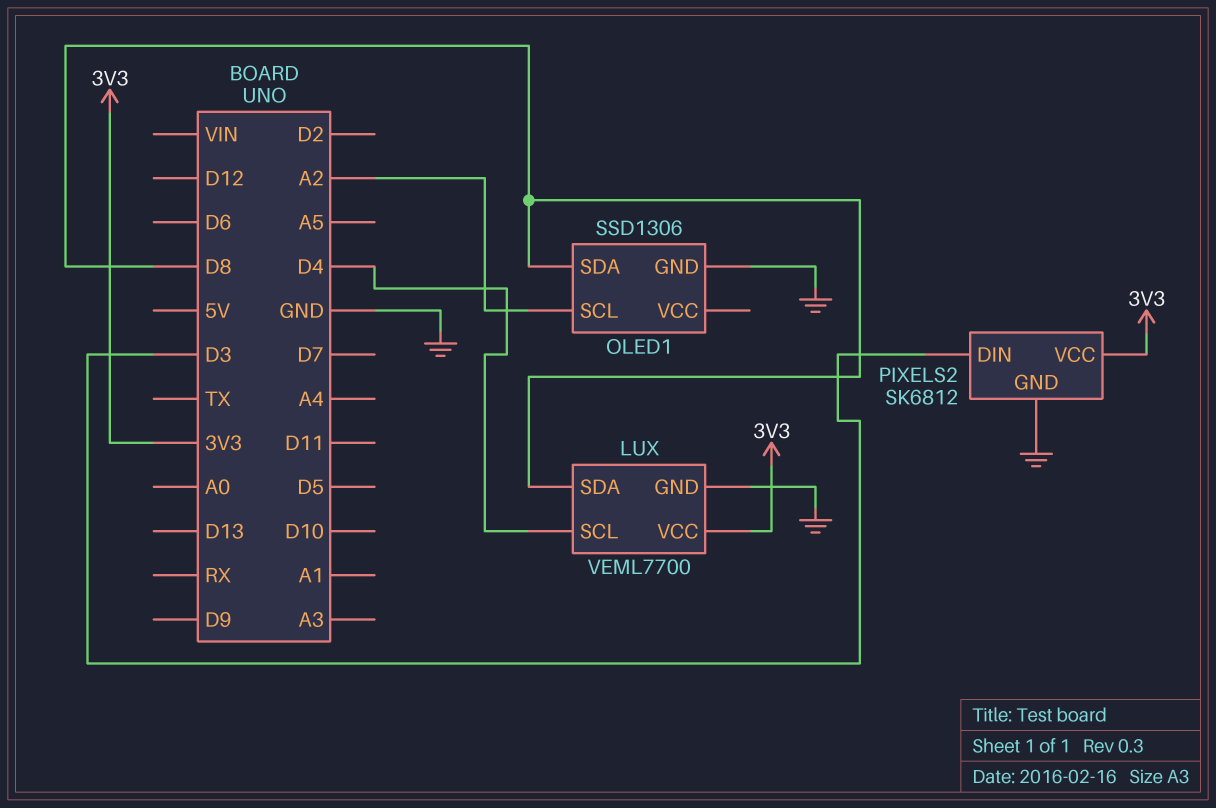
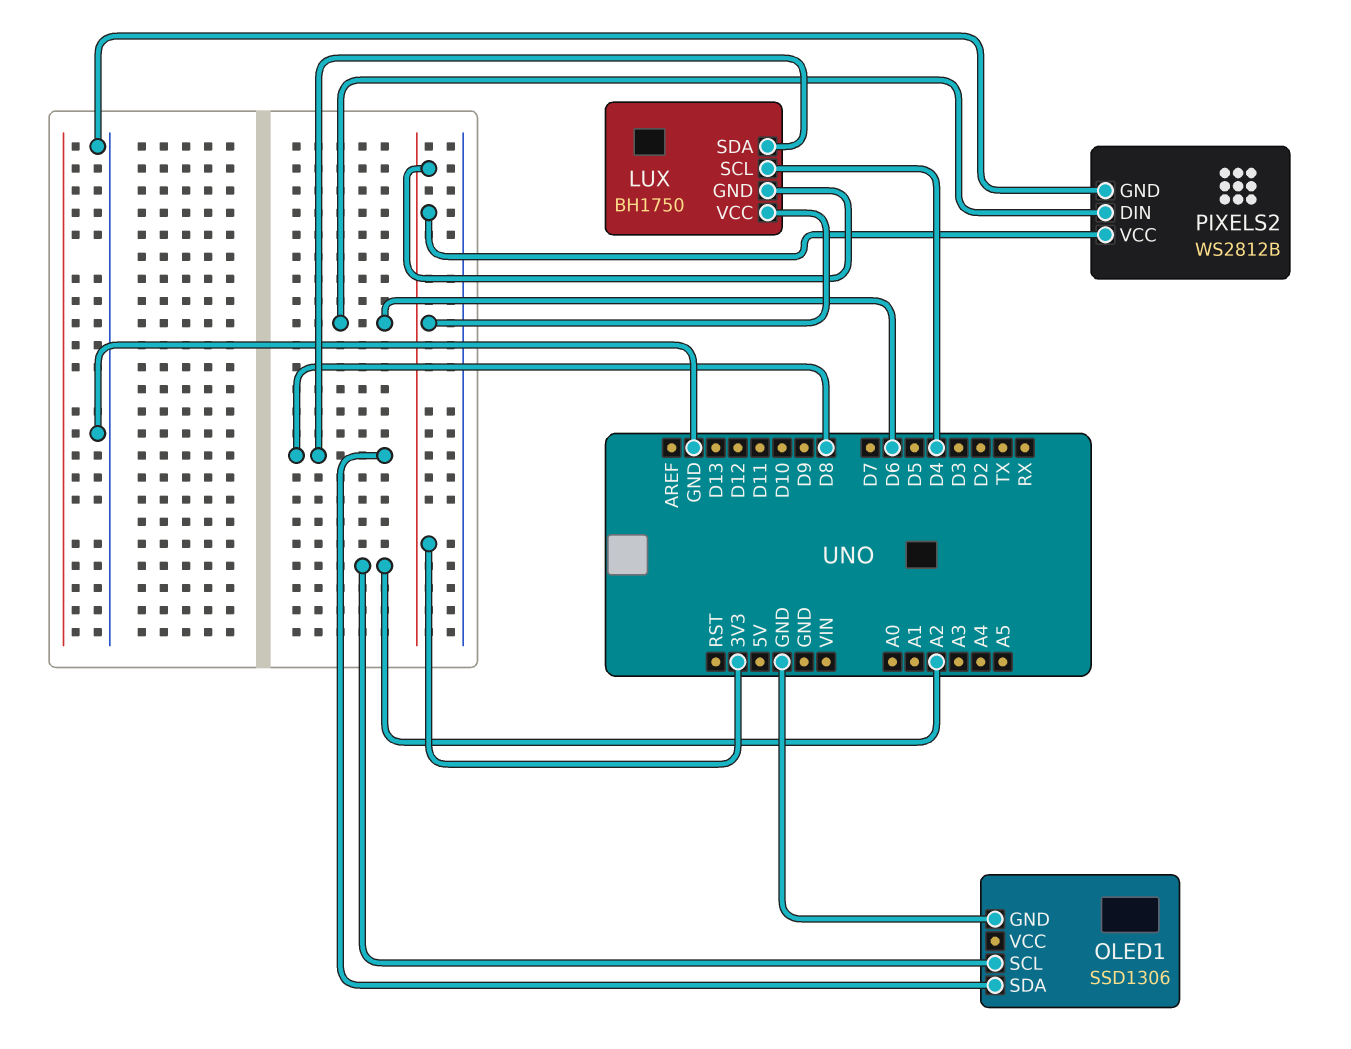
LUX: VEML7700 -> BH1750
LUX pin GND: GND -> 3V3
PIXELS2: SK6812 -> WS2812B
PIXELS2 pin DIN: D3 -> D6

